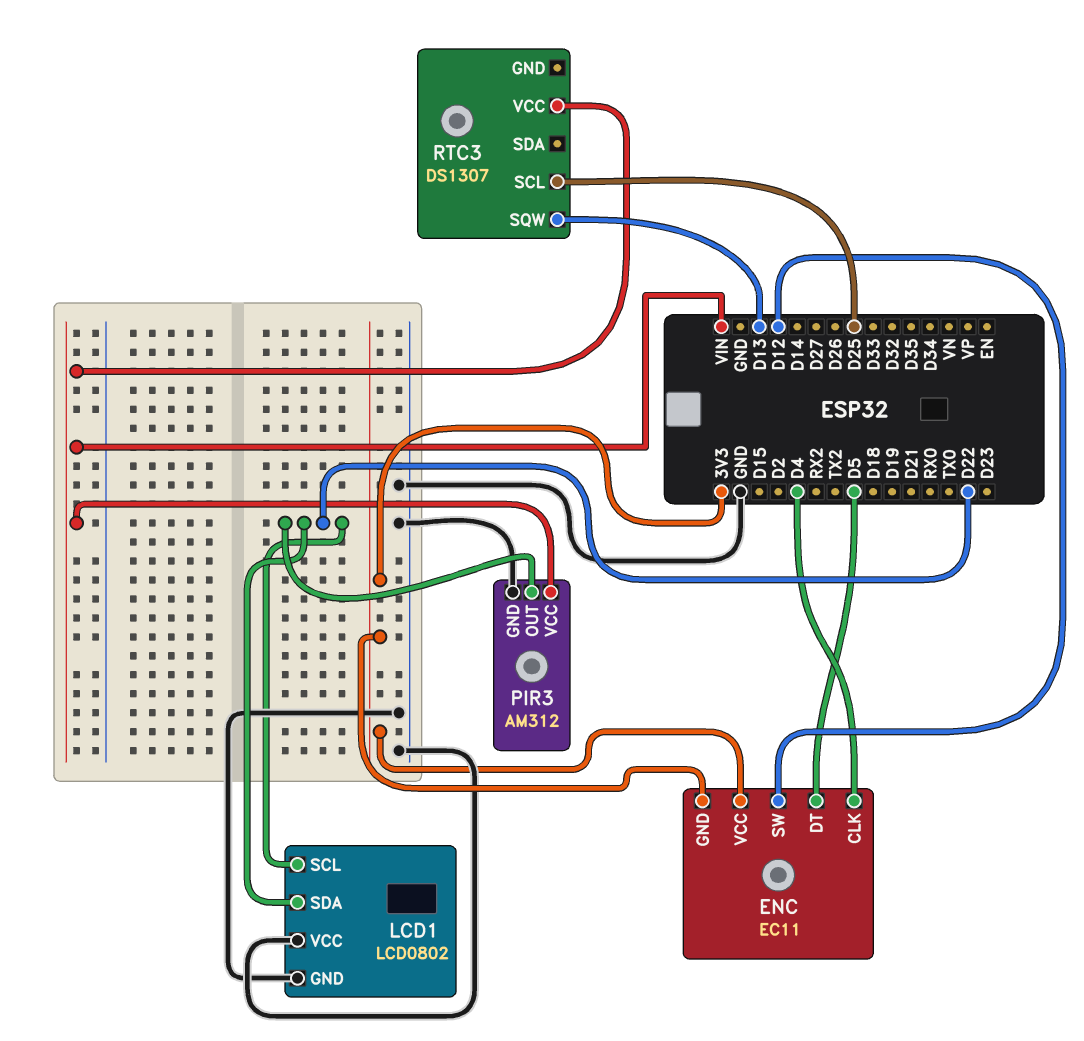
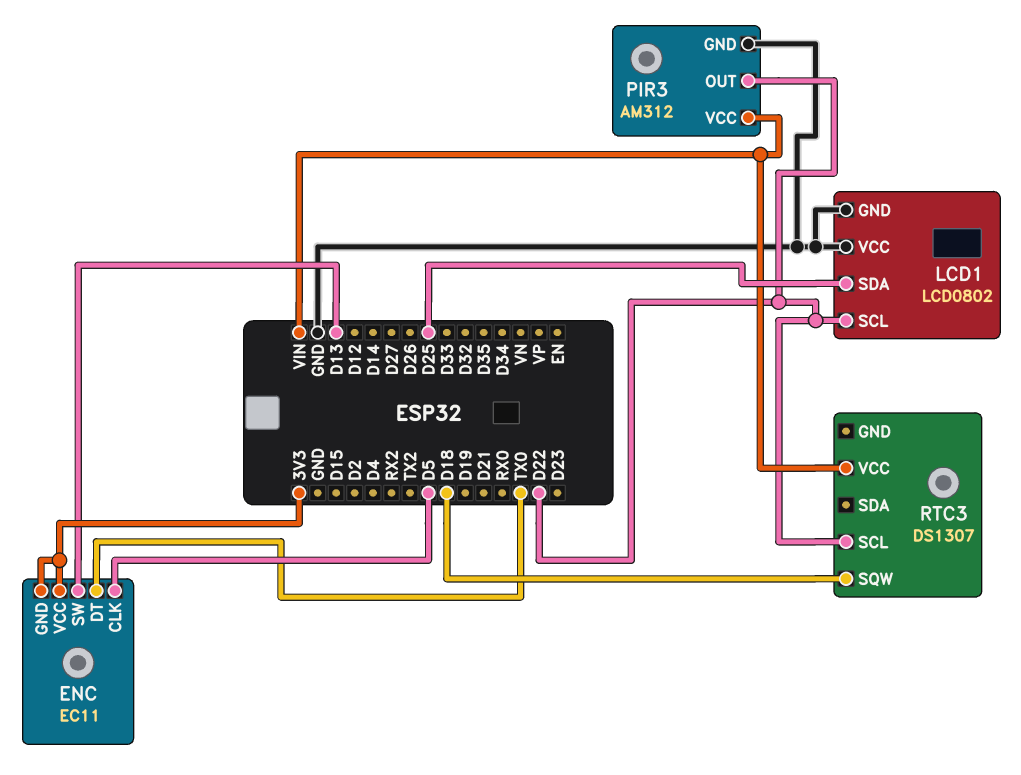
ENC pin CLK: D4 -> D5
ENC pin DT: D5 -> TX0
ENC pin SW: D12 -> D13
LCD1 pin SDA: D22 -> D25
RTC3 pin SCL: D25 -> D22
RTC3 pin SQW: D13 -> D18

